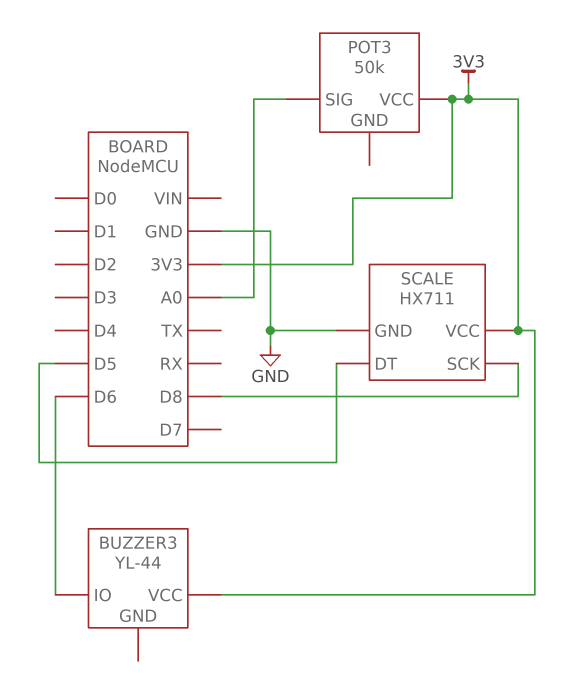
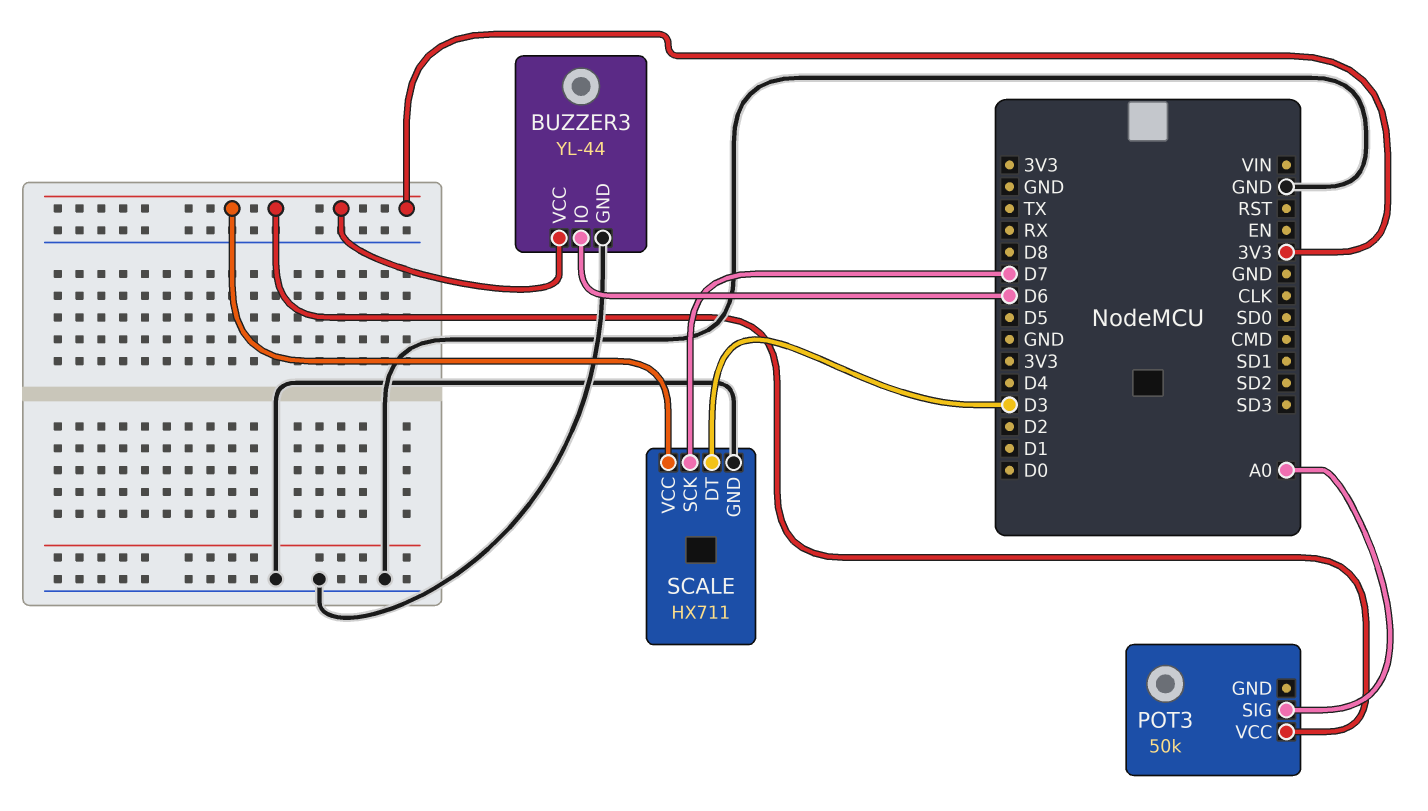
BUZZER3 pin GND: none -> GND
SCALE pin DT: D5 -> D3
SCALE pin SCK: D8 -> D7

